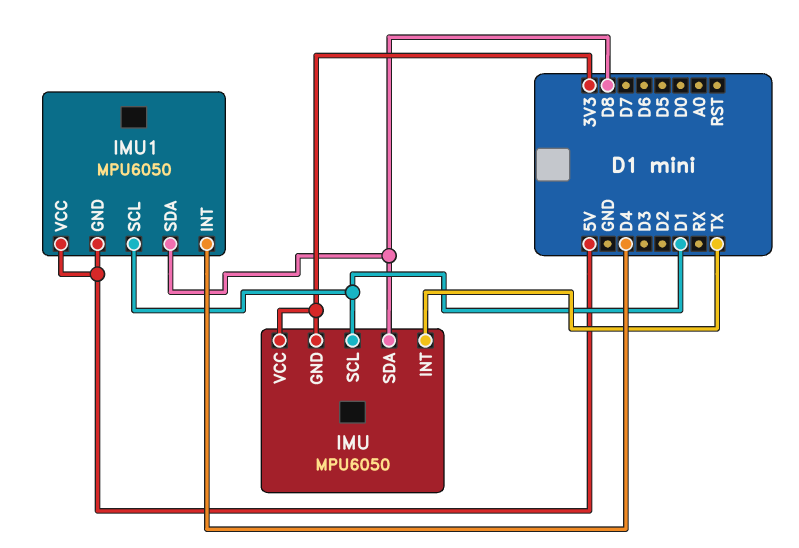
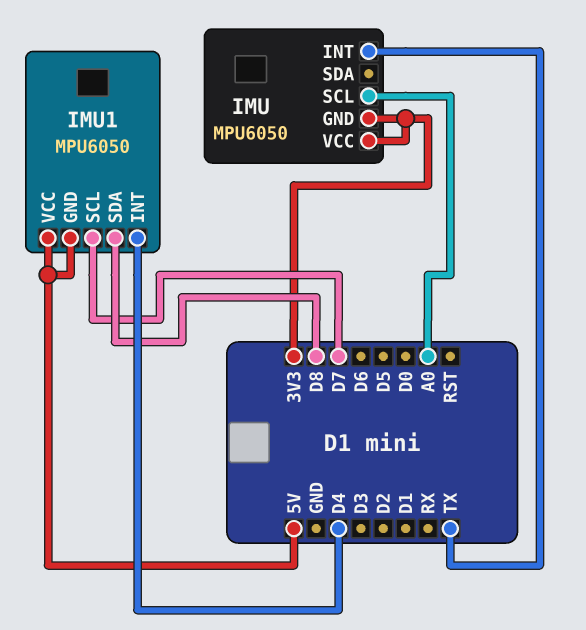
IMU pin SCL: D1 -> A0
IMU pin SDA: D8 -> none
IMU1 pin SCL: D1 -> D7

